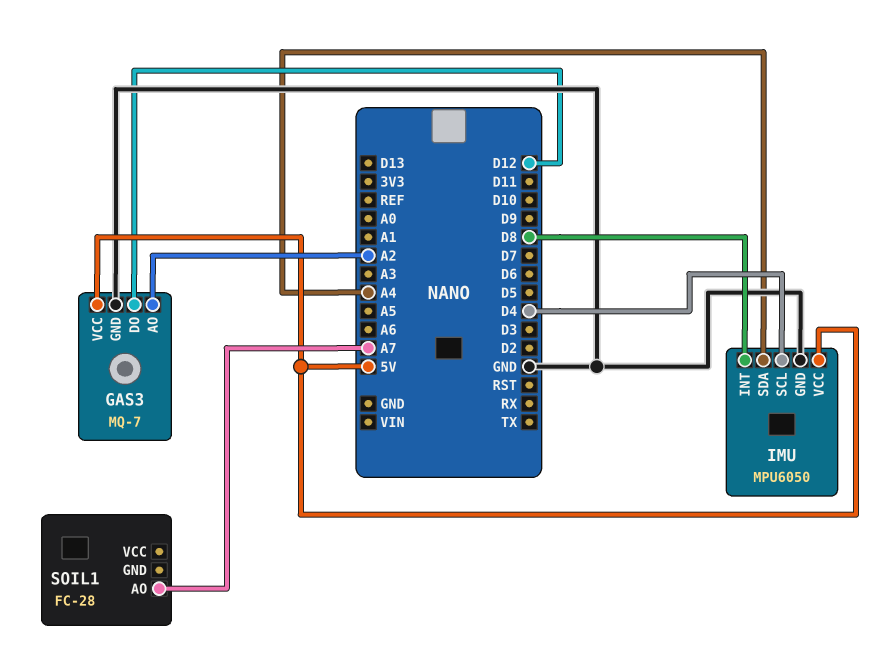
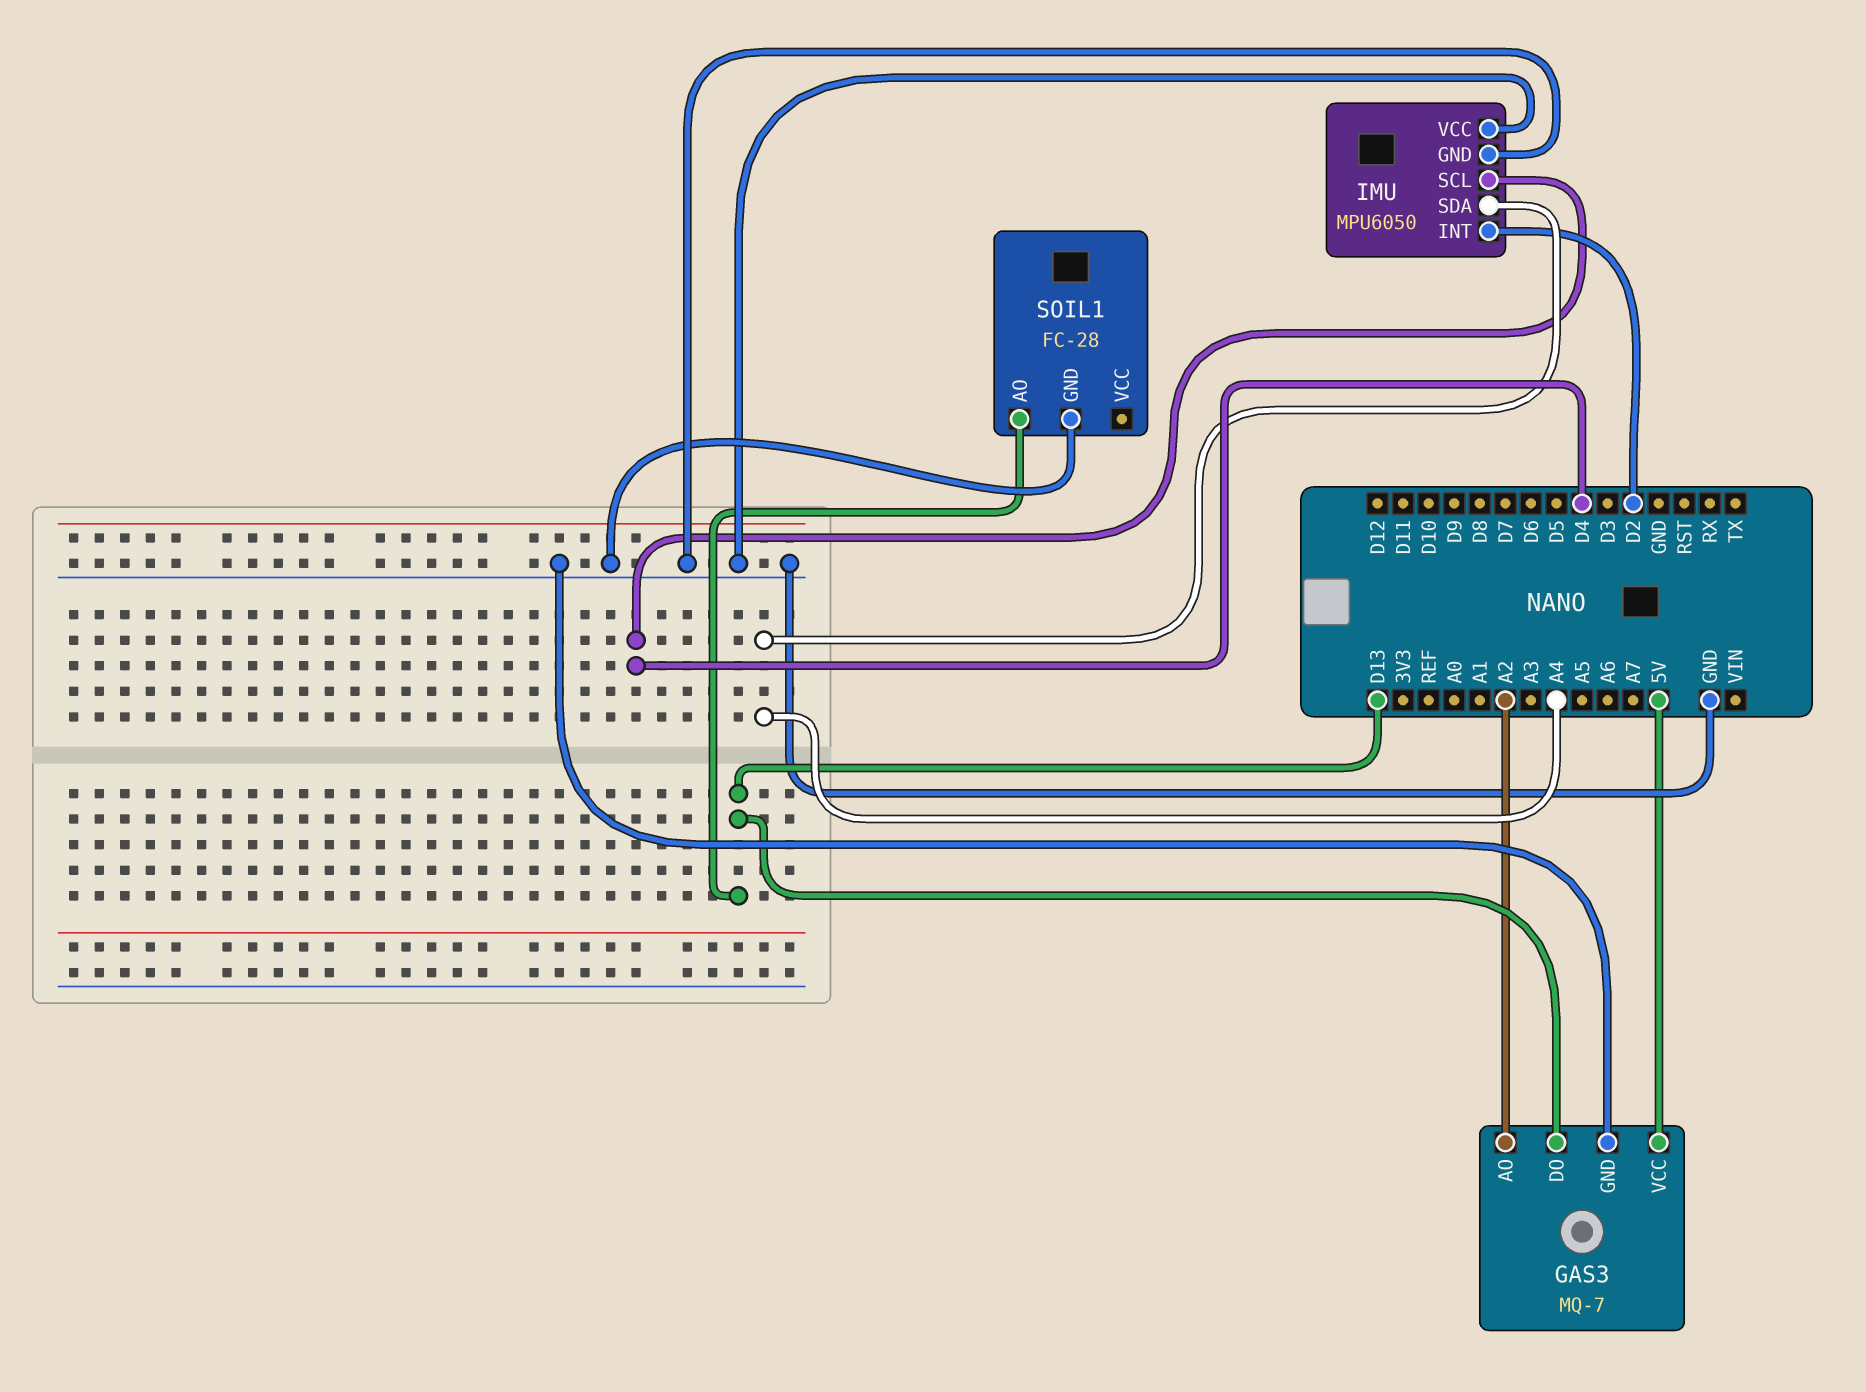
GAS3 pin DO: D12 -> D13
IMU pin INT: D8 -> D2
IMU pin VCC: 5V -> GND
SOIL1 pin AO: A7 -> D13
SOIL1 pin GND: none -> GND

